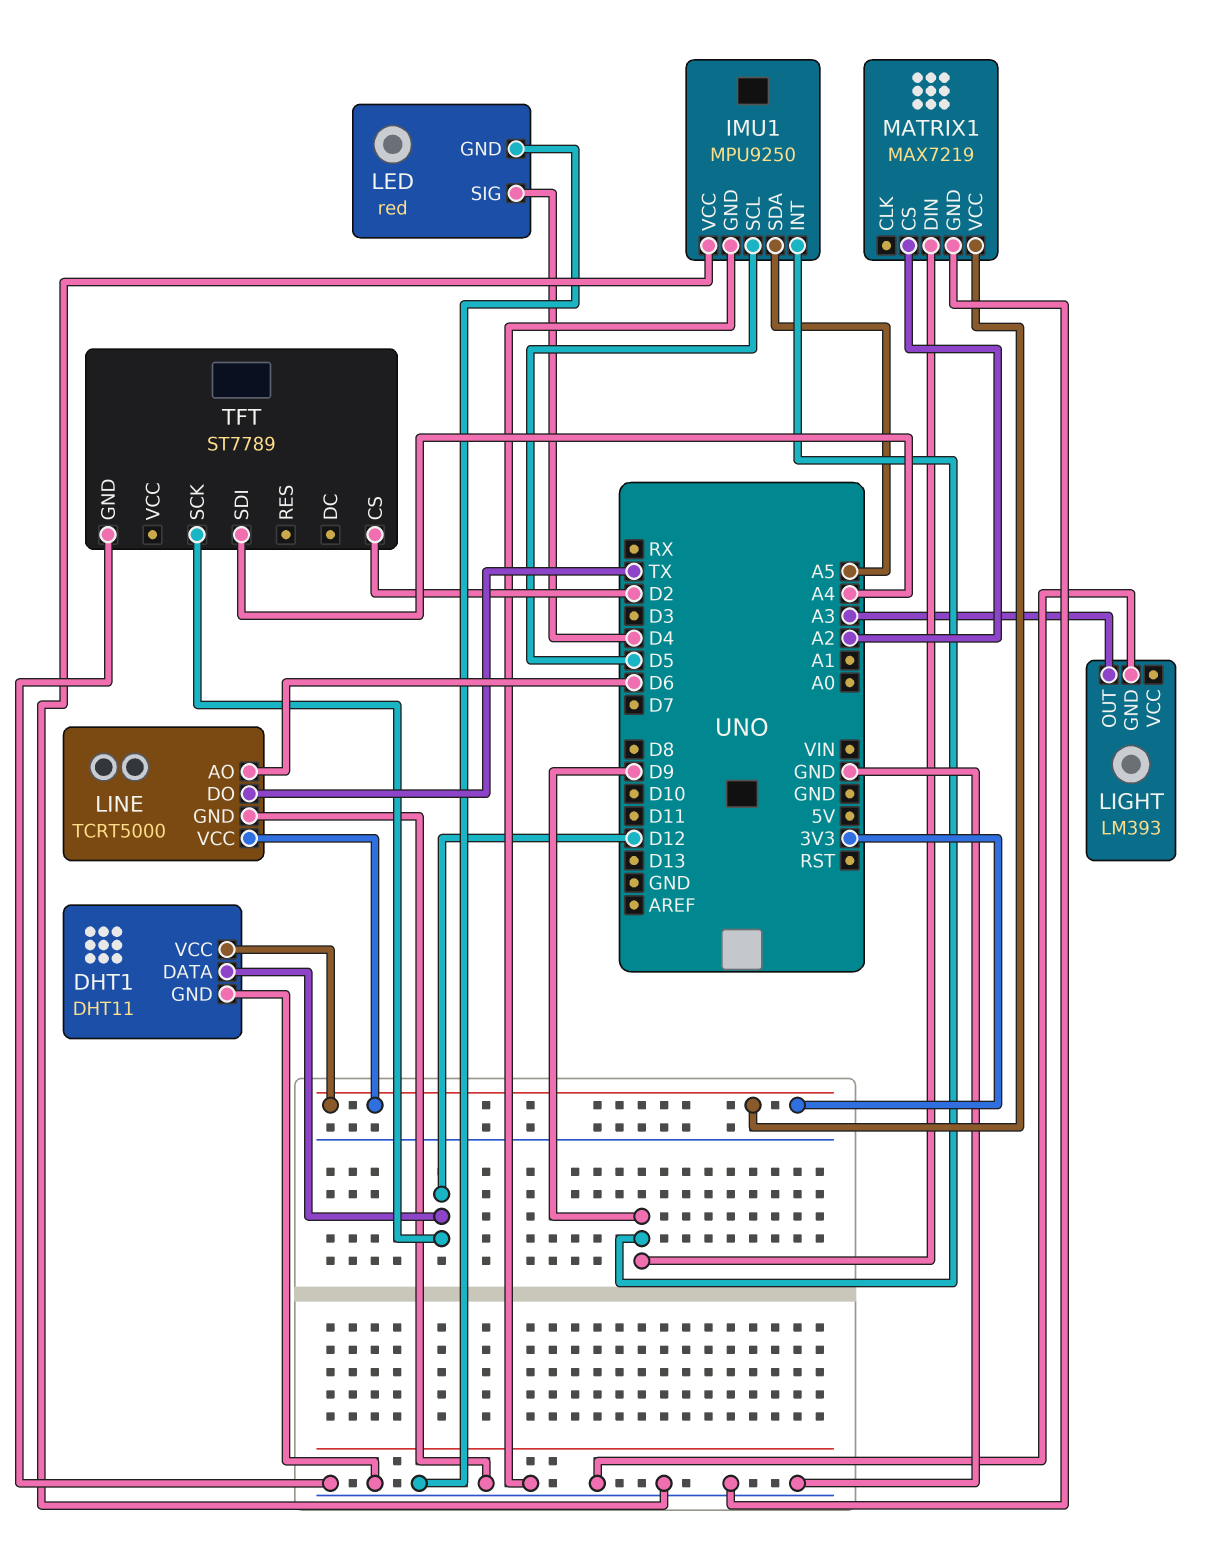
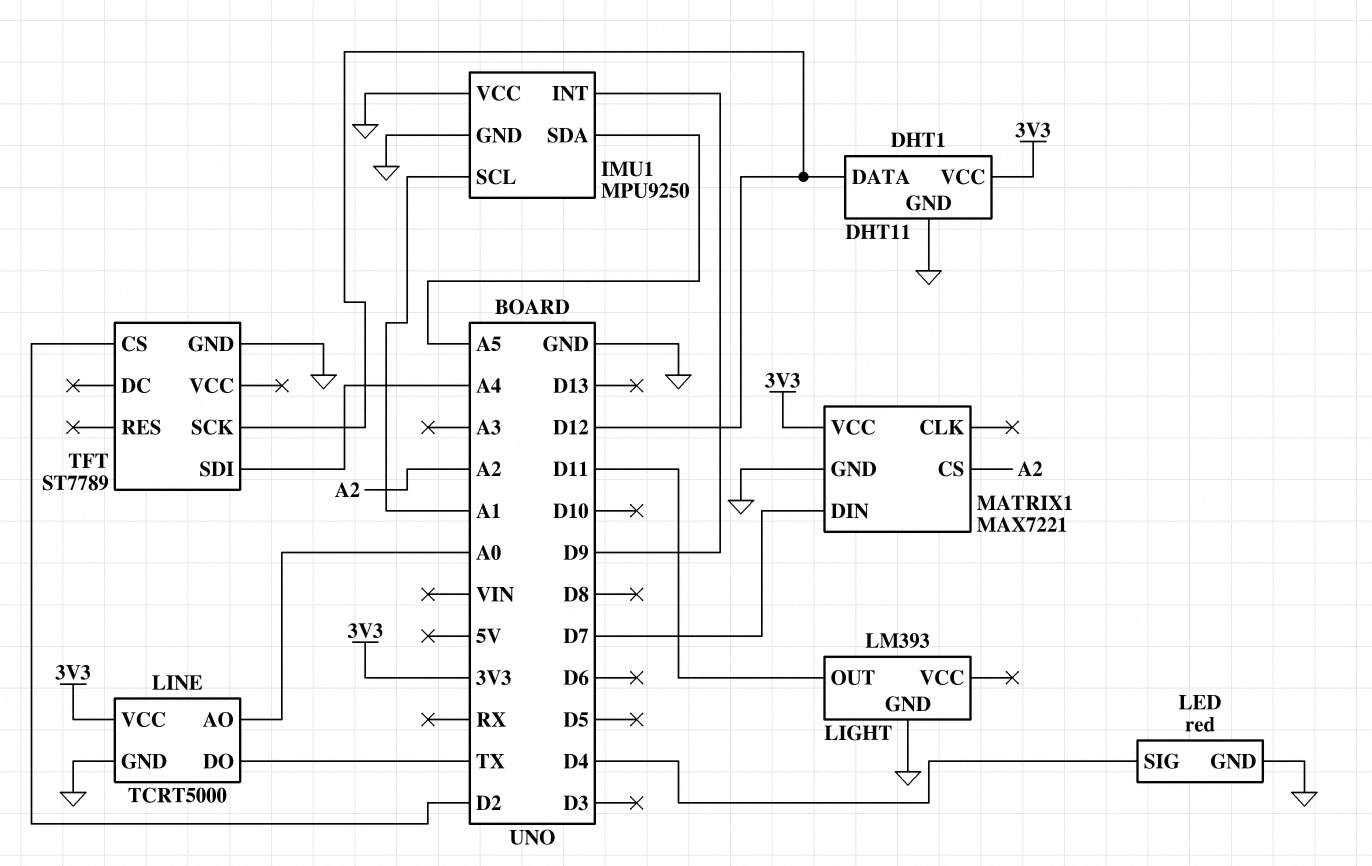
IMU1 pin SCL: D5 -> A1
LIGHT pin OUT: A3 -> D11
LINE pin AO: D6 -> A0
MATRIX1: MAX7219 -> MAX7221
MATRIX1 pin DIN: D9 -> D7

